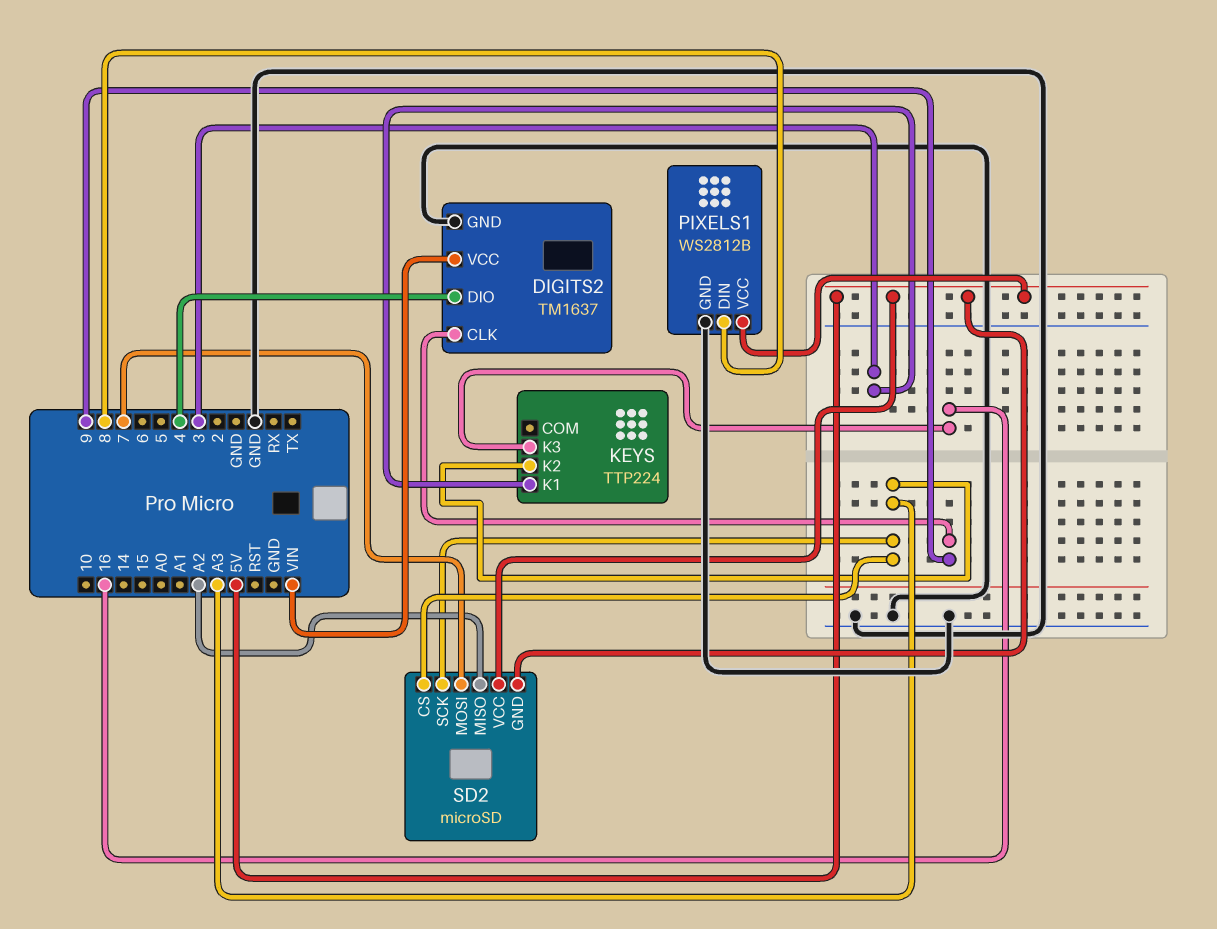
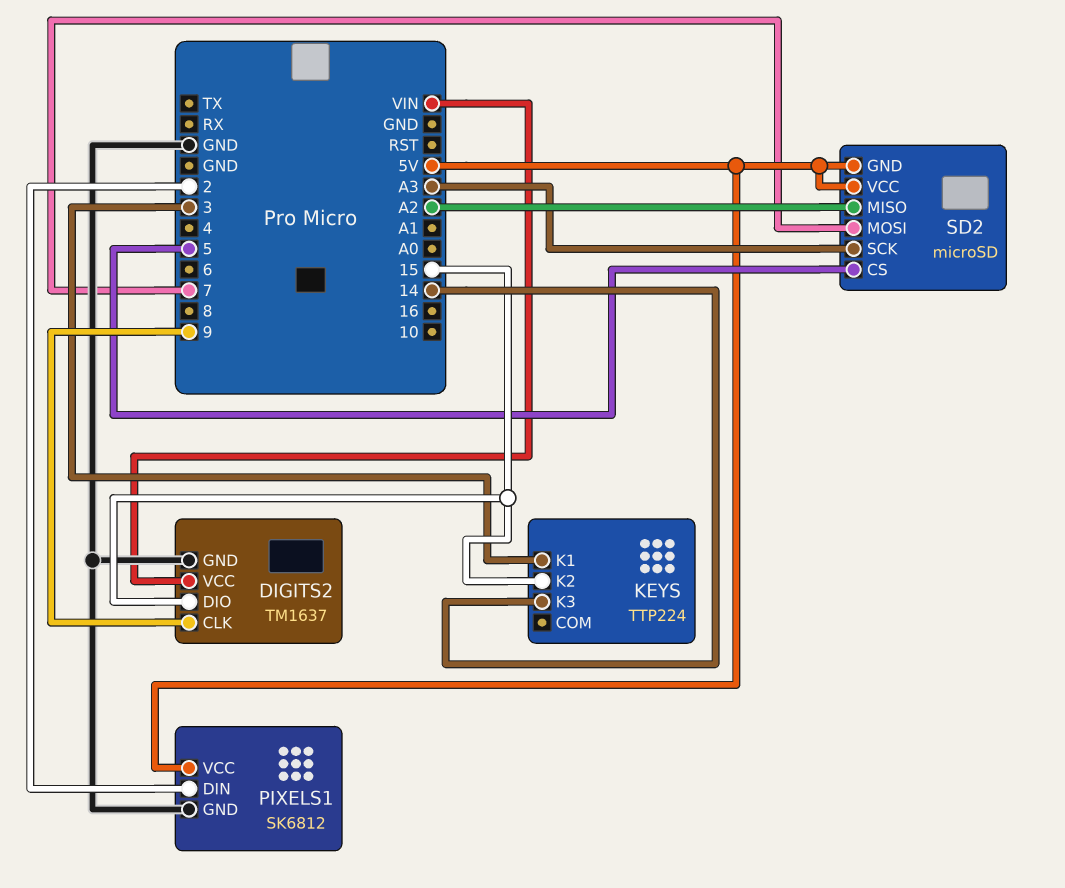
DIGITS2 pin DIO: 4 -> 15
KEYS pin K2: A3 -> 15
KEYS pin K3: 16 -> 14
PIXELS1: WS2812B -> SK6812
PIXELS1 pin DIN: 8 -> 2
SD2 pin CS: A3 -> 5

